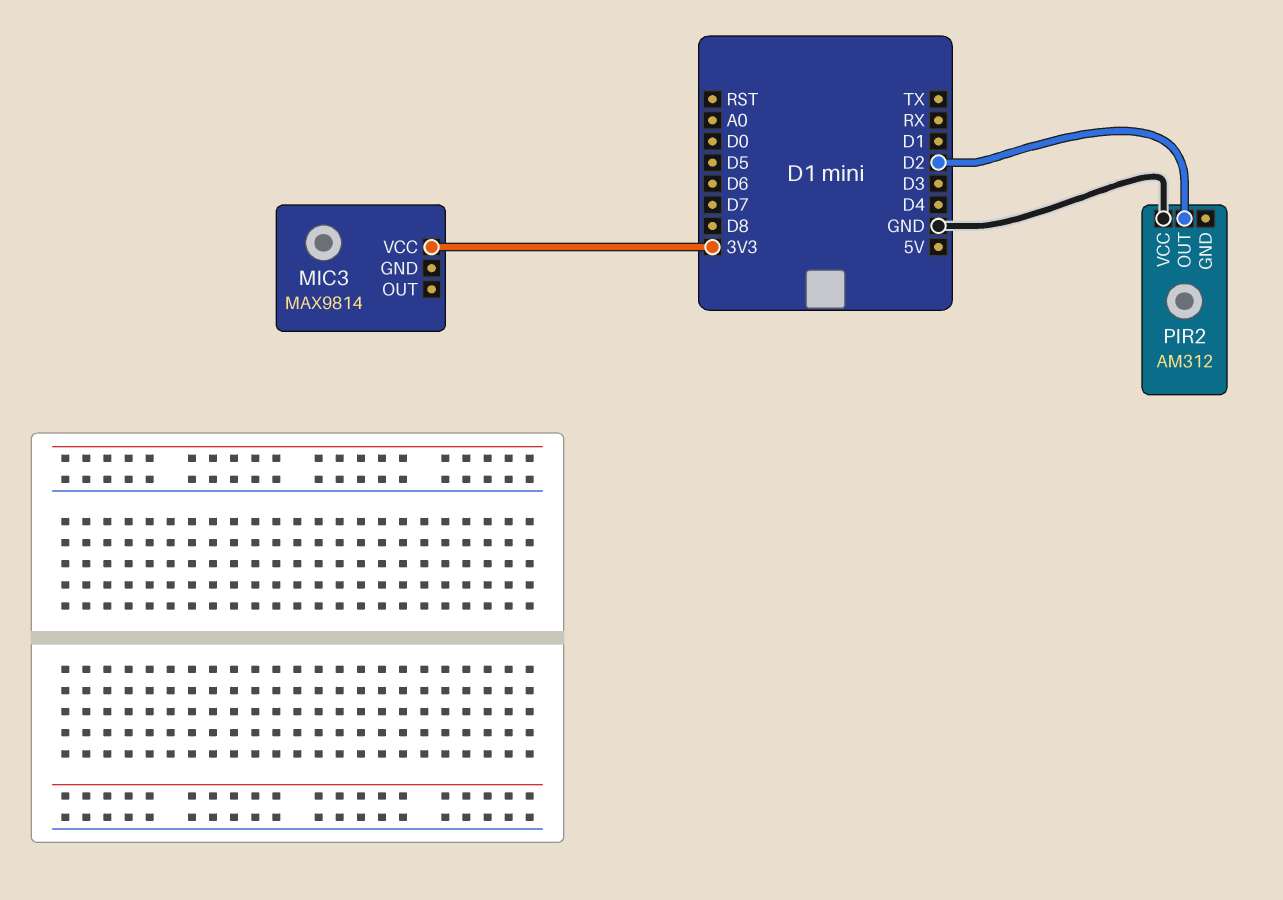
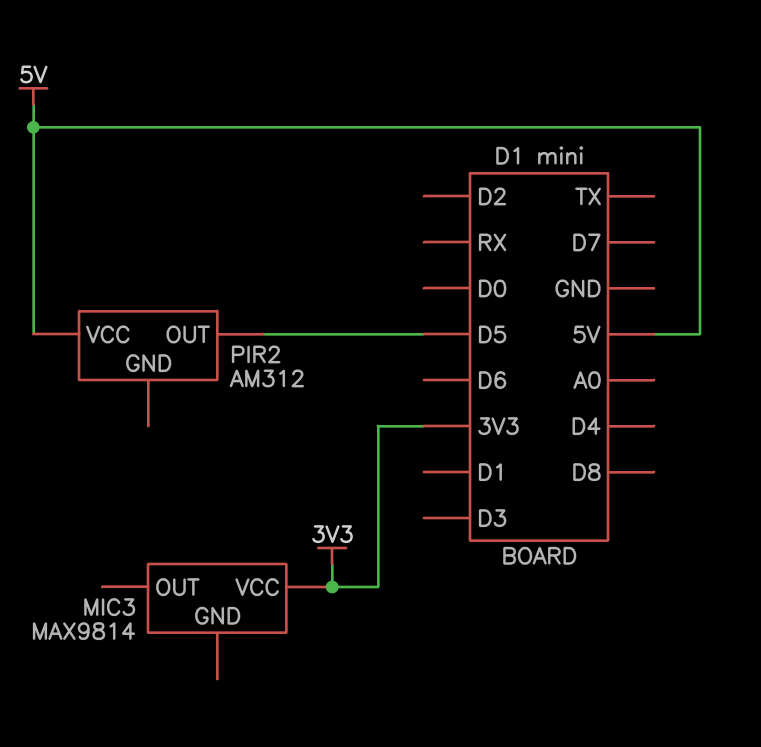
PIR2 pin OUT: D2 -> D5
PIR2 pin VCC: GND -> 5V

